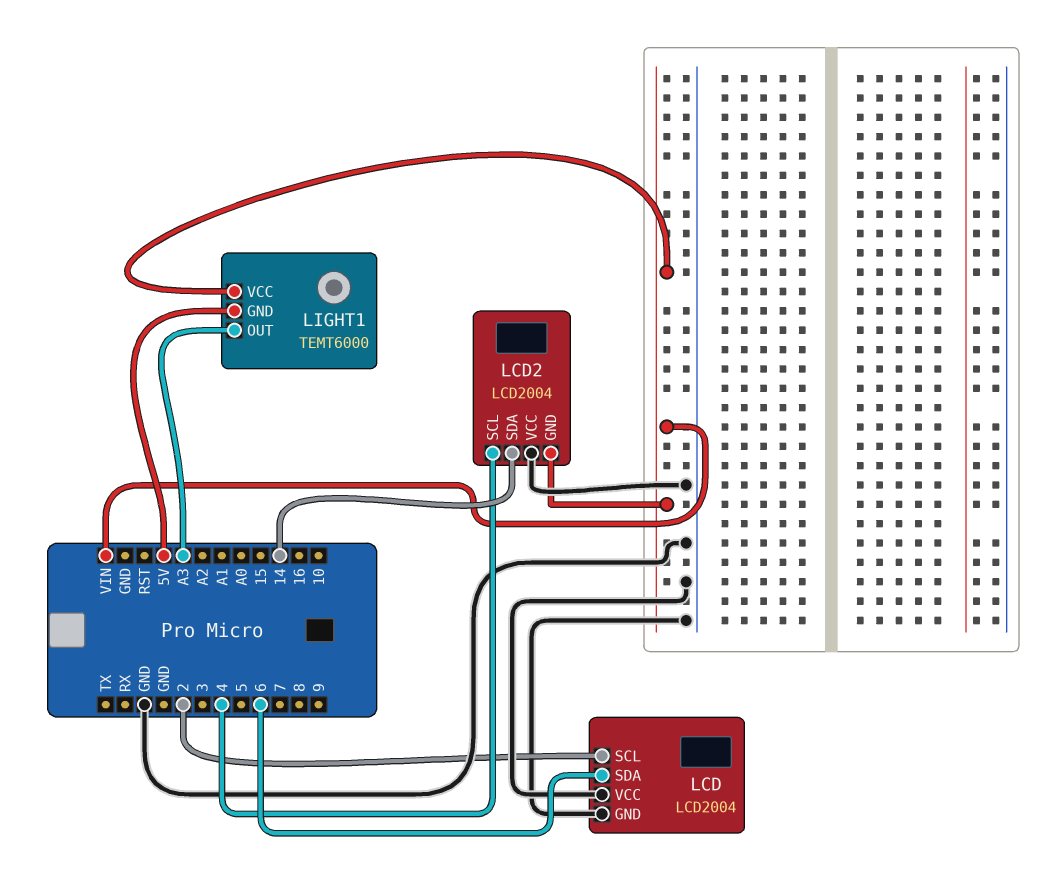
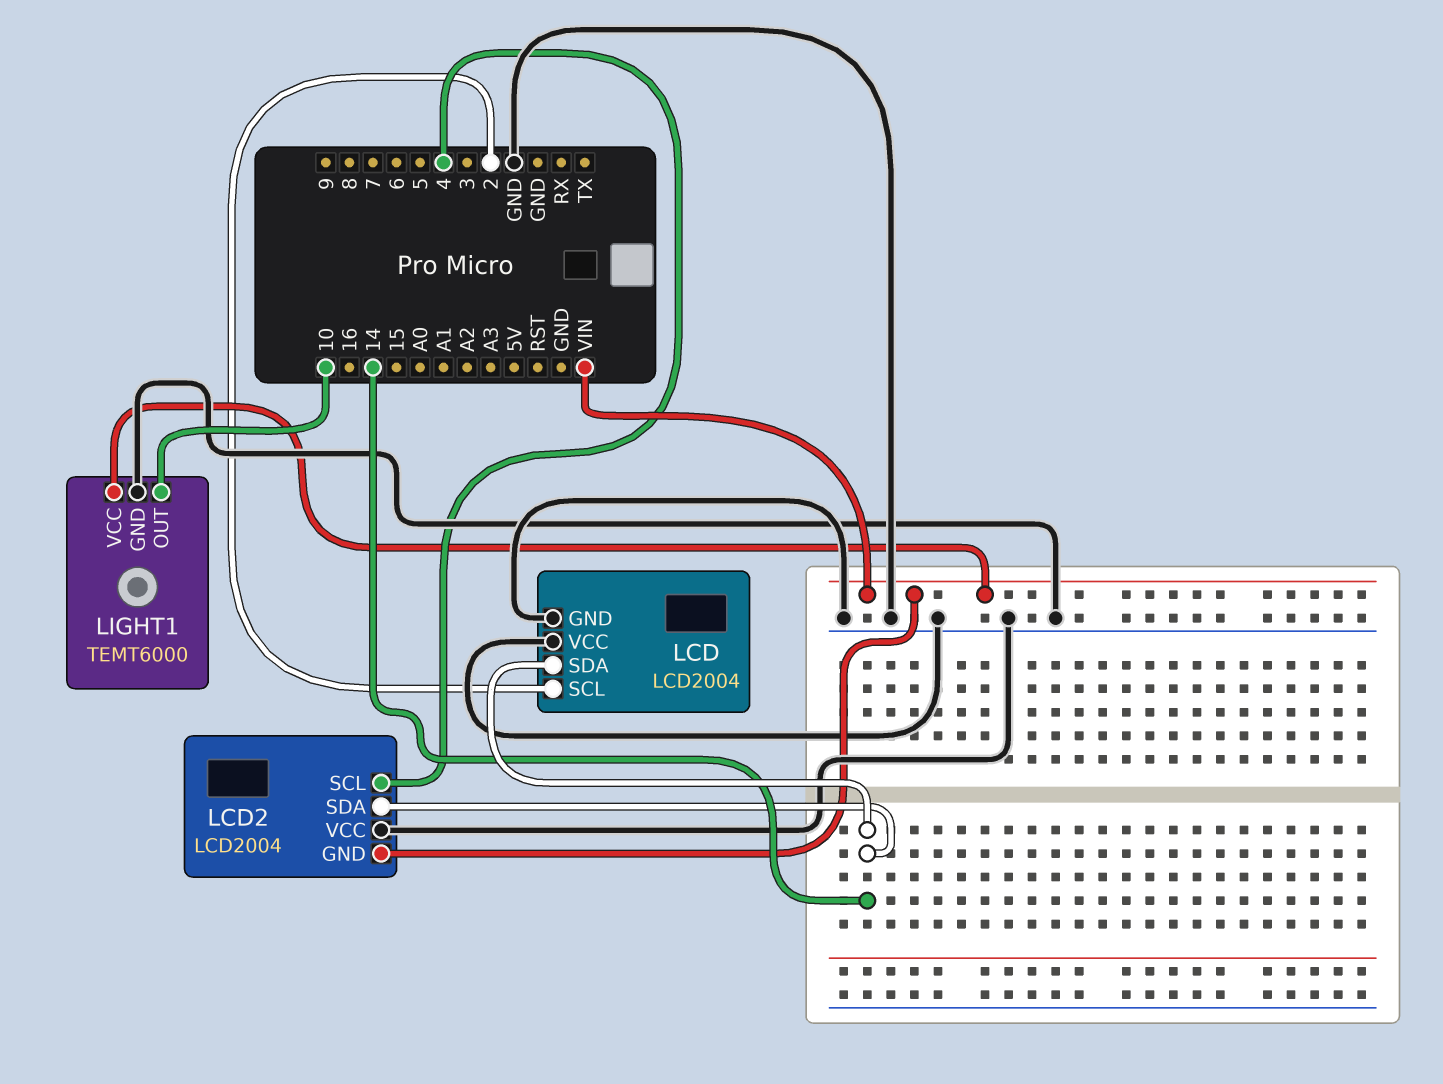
LCD pin SDA: 6 -> 14
LIGHT1 pin GND: 5V -> GND
LIGHT1 pin OUT: A3 -> 10

